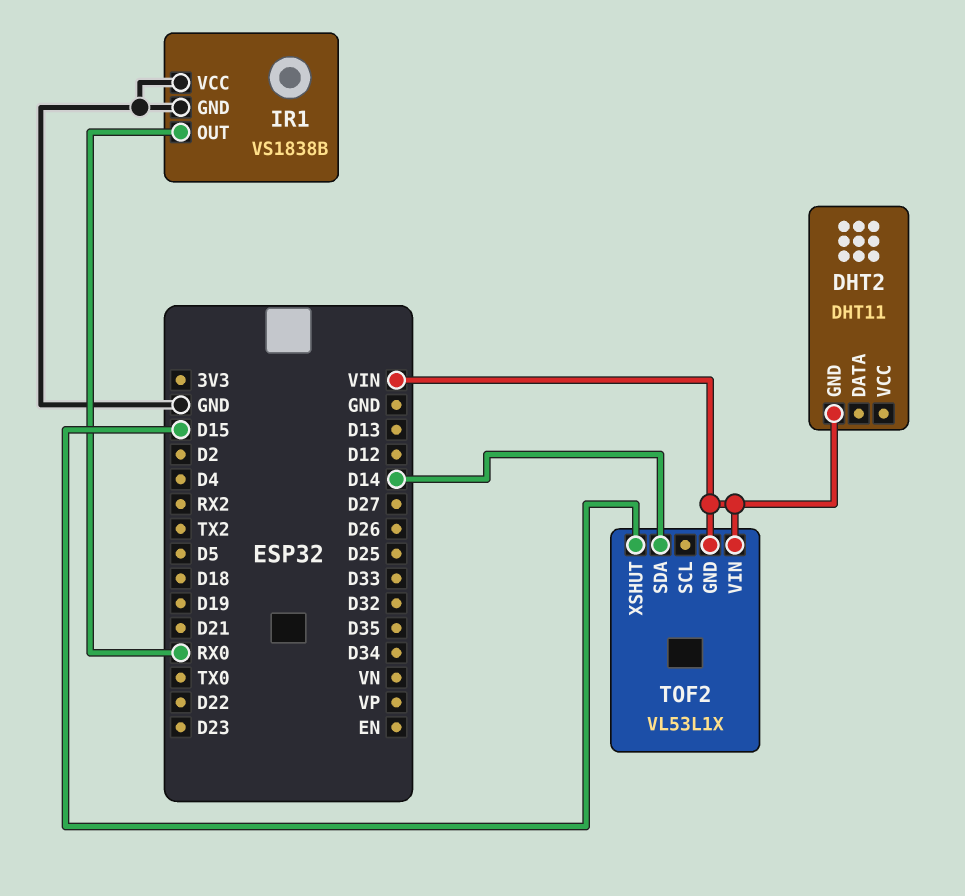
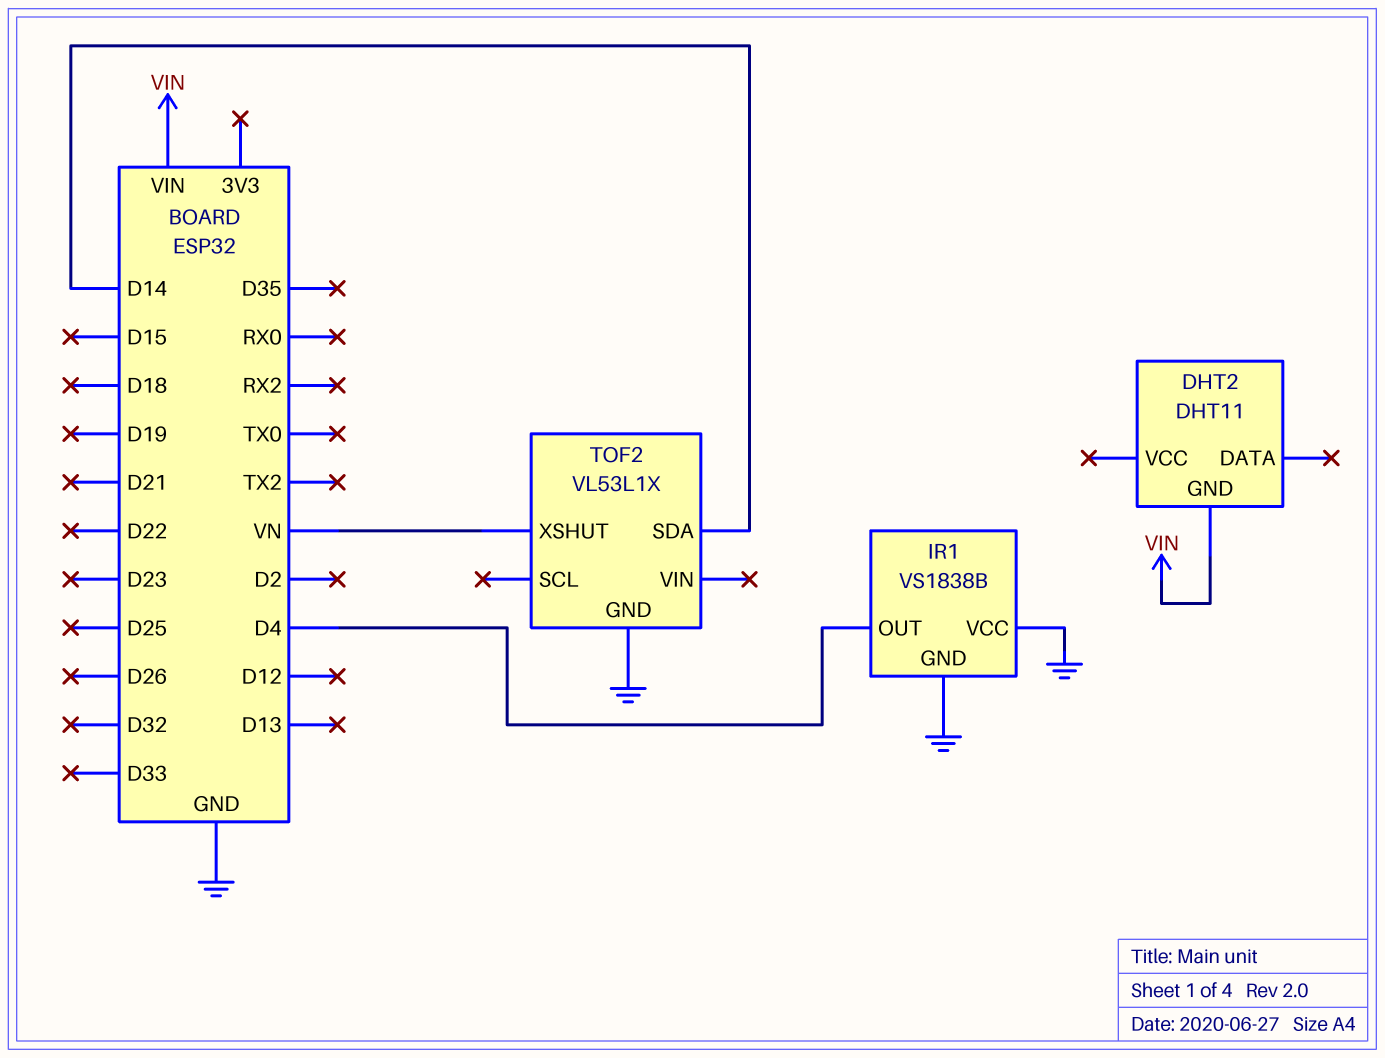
IR1 pin OUT: RX0 -> D4
TOF2 pin GND: VIN -> GND
TOF2 pin VIN: VIN -> none
TOF2 pin XSHUT: D15 -> VN

